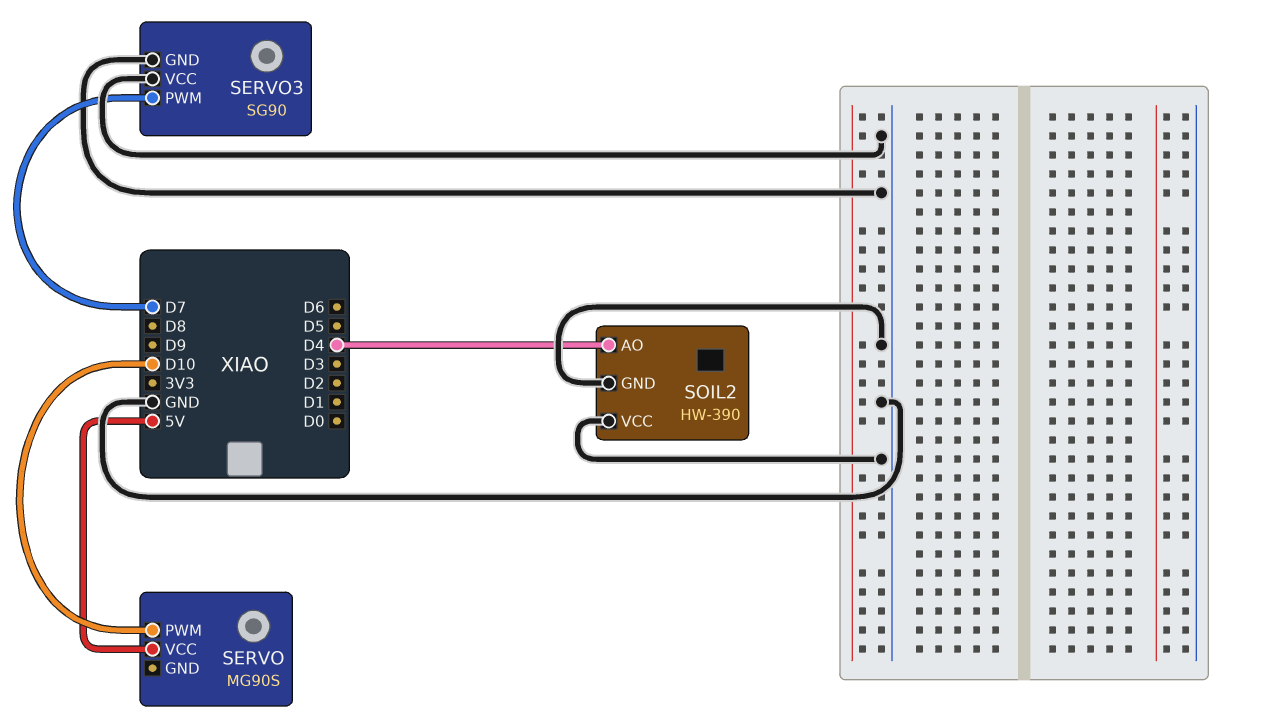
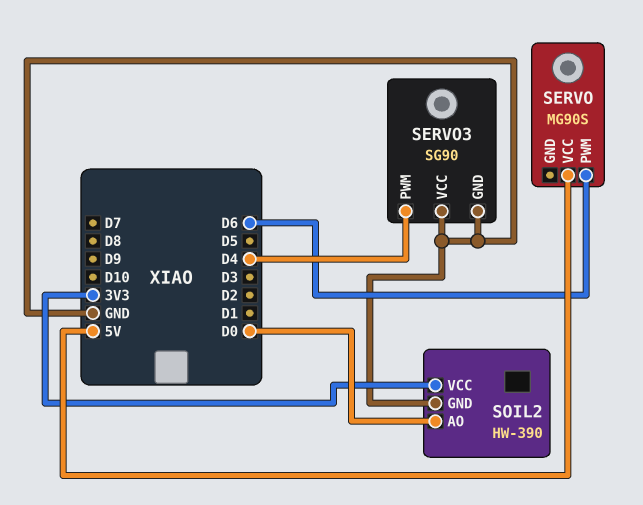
SERVO pin PWM: D10 -> D6
SERVO3 pin PWM: D7 -> D4
SOIL2 pin AO: D4 -> D0
SOIL2 pin VCC: GND -> 3V3

